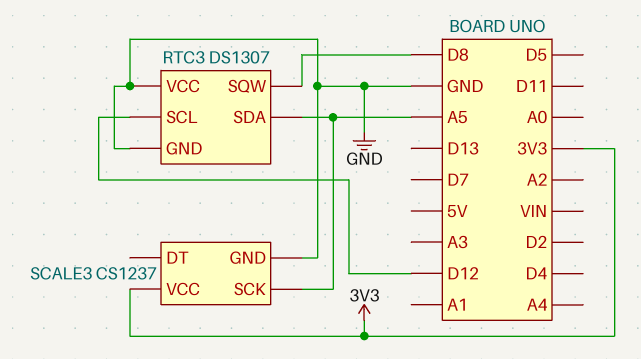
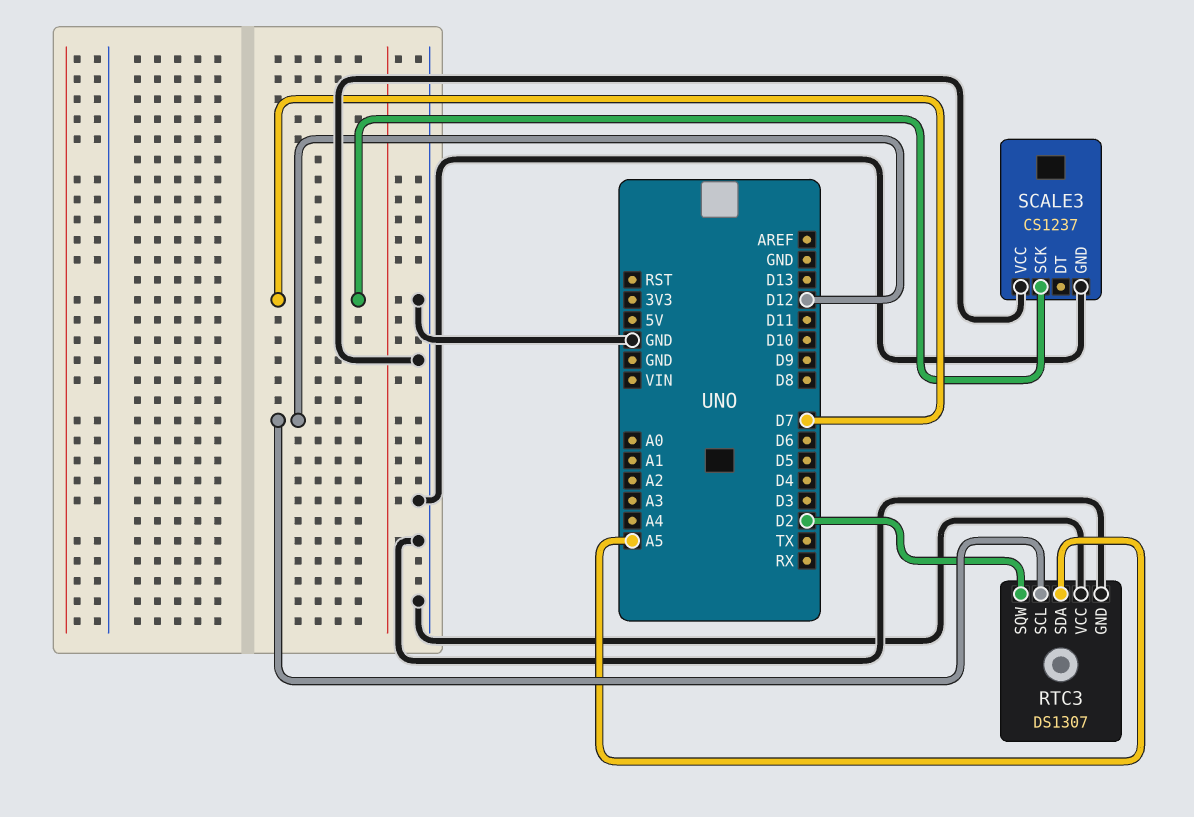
RTC3 pin SQW: D8 -> D2
SCALE3 pin SCK: A5 -> D7
SCALE3 pin VCC: 3V3 -> GND

